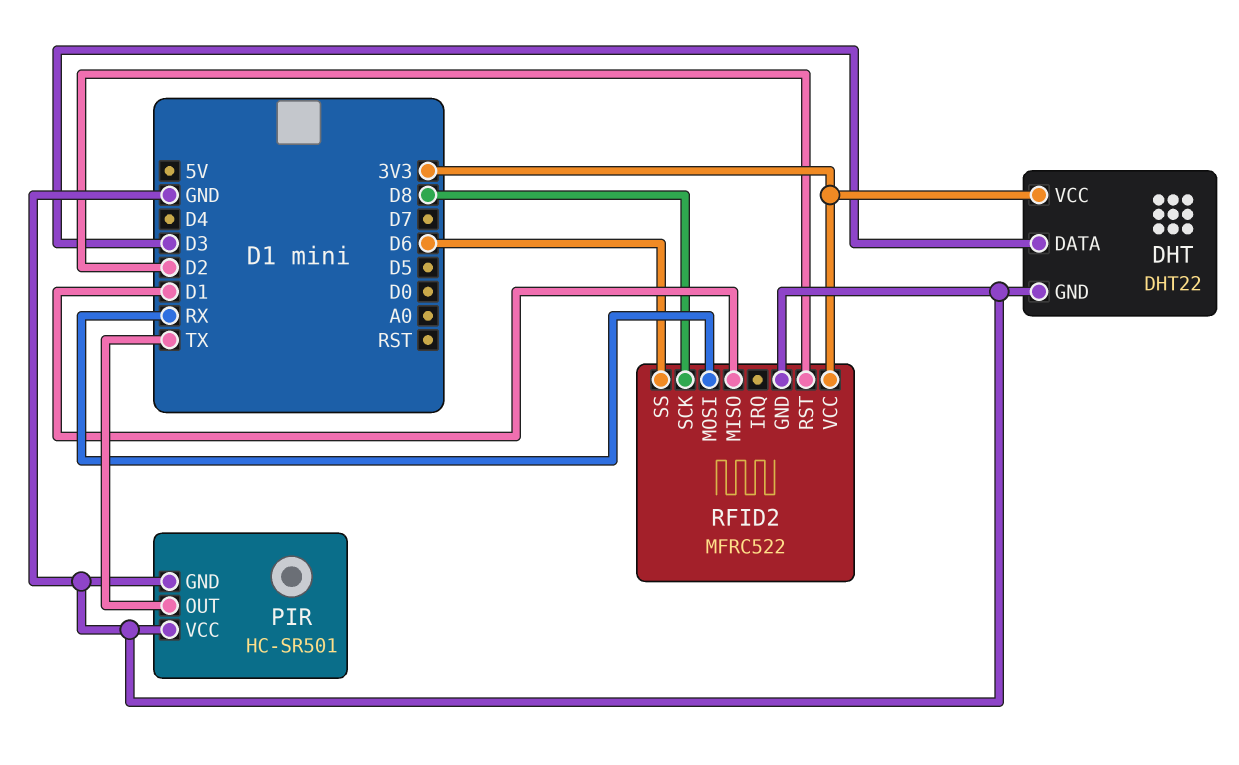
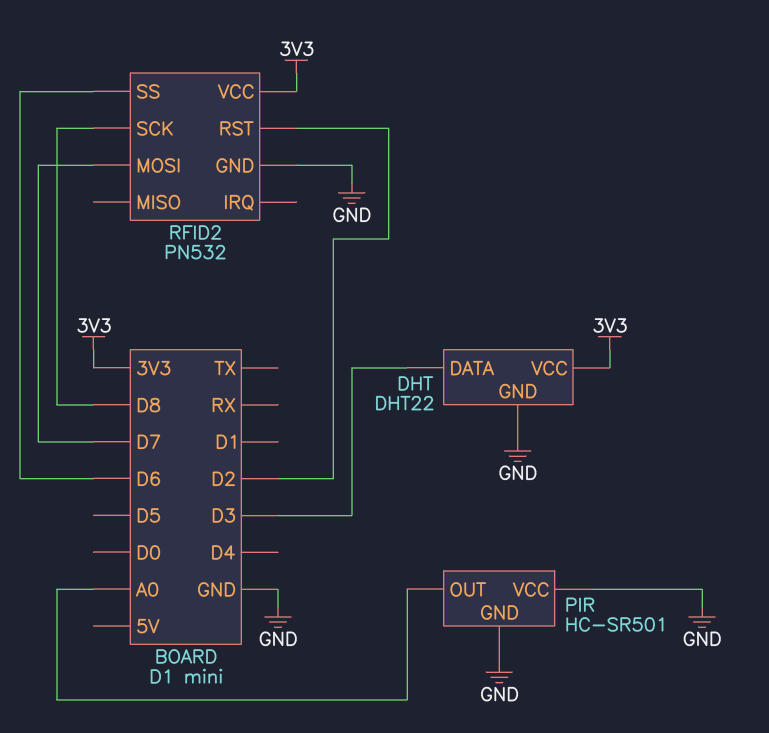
PIR pin OUT: TX -> A0
RFID2: MFRC522 -> PN532
RFID2 pin MISO: D1 -> none
RFID2 pin MOSI: RX -> D7

